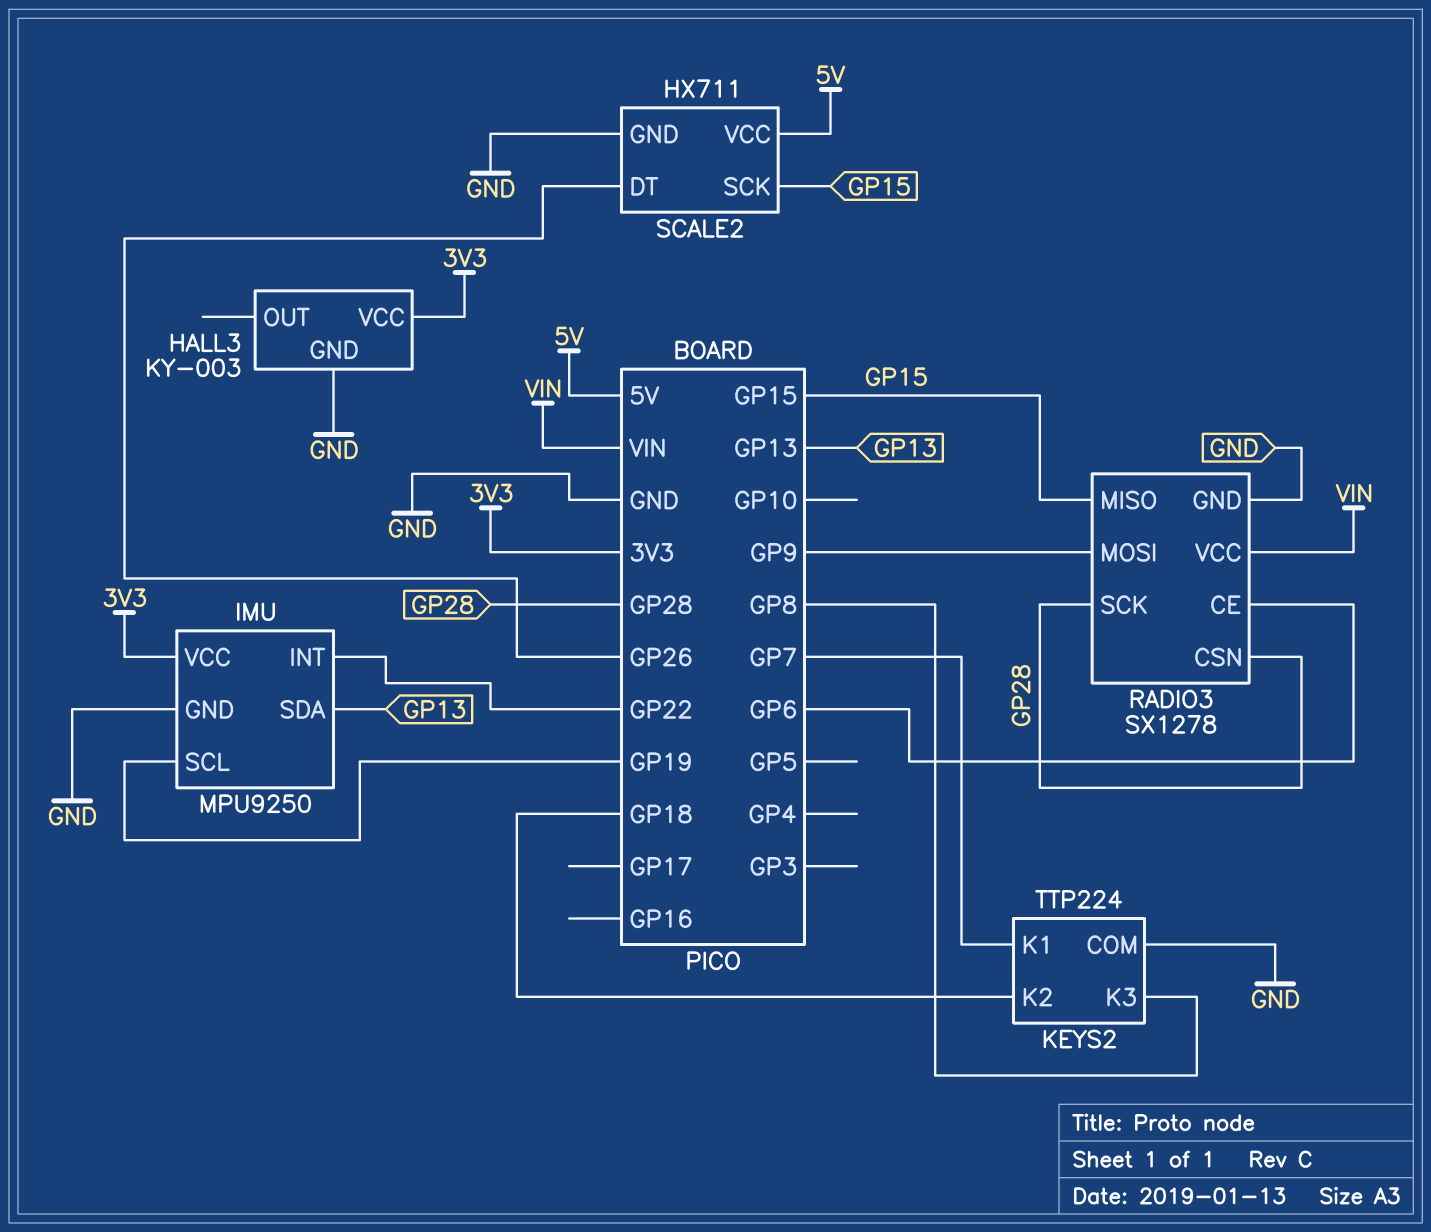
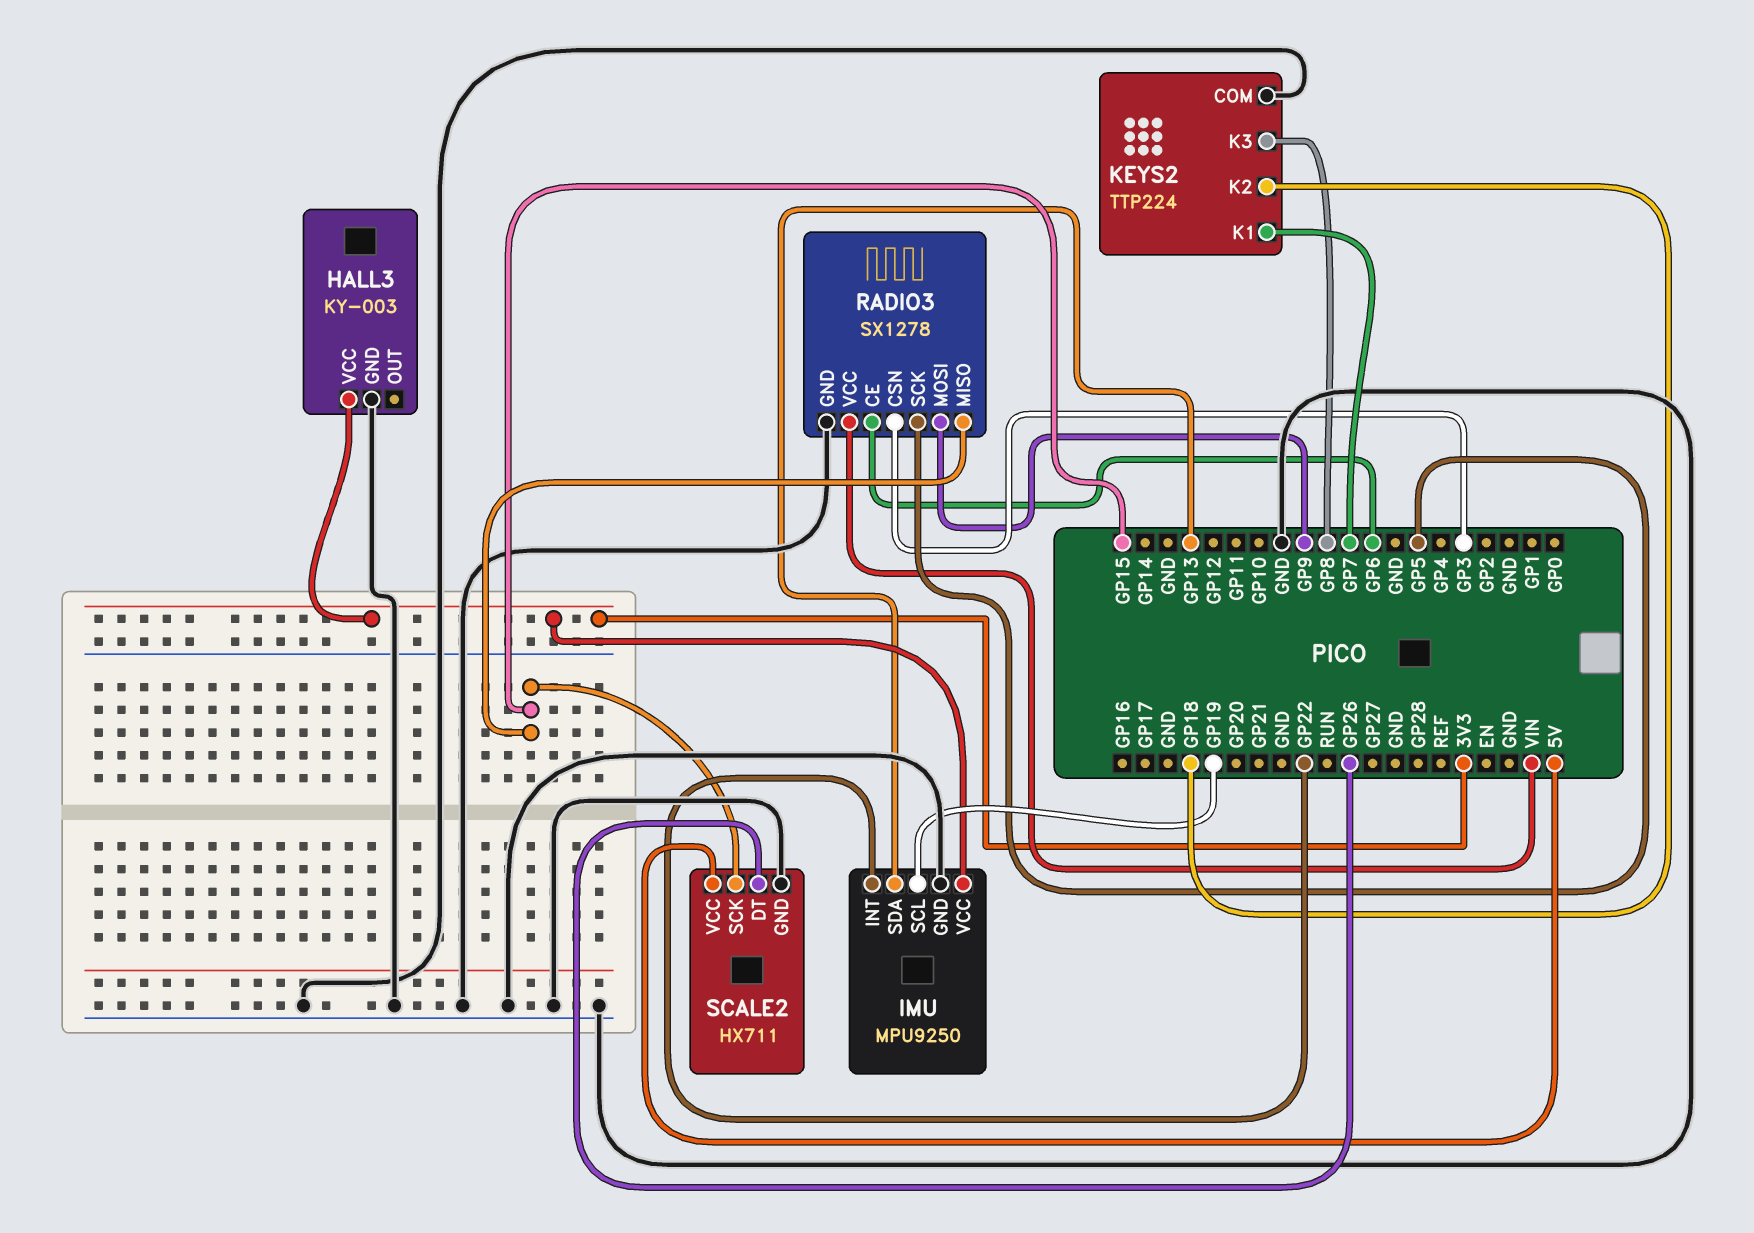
RADIO3 pin CSN: GP28 -> GP3
RADIO3 pin SCK: GP28 -> GP5

